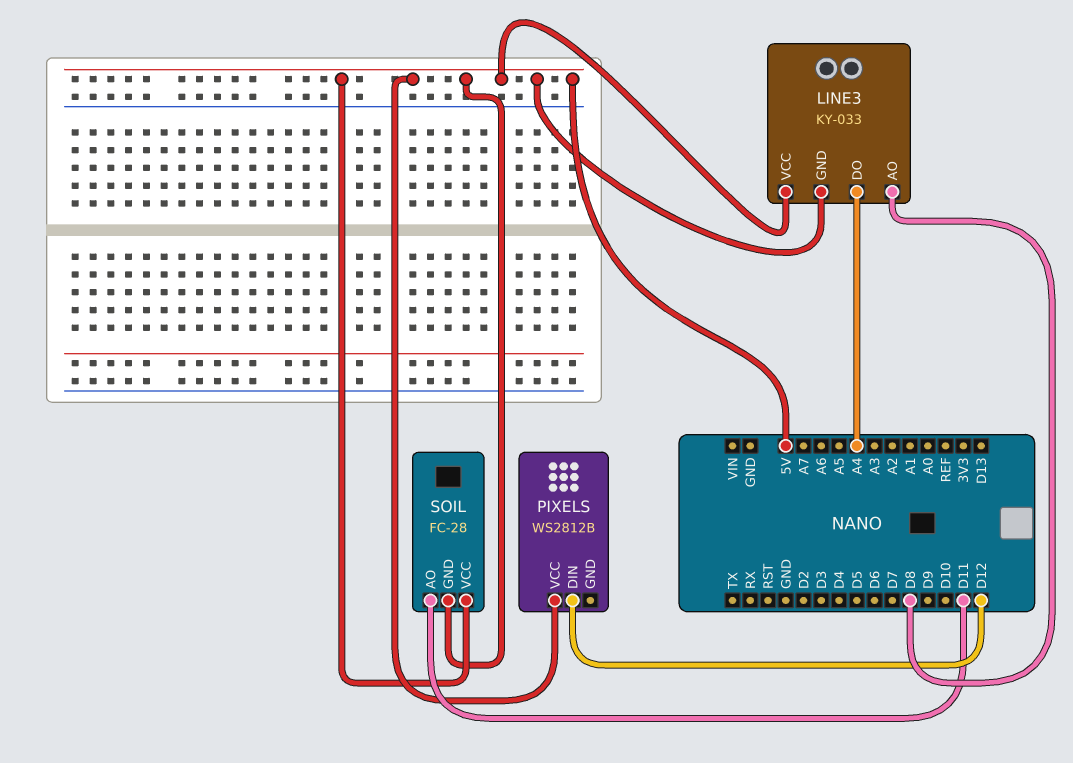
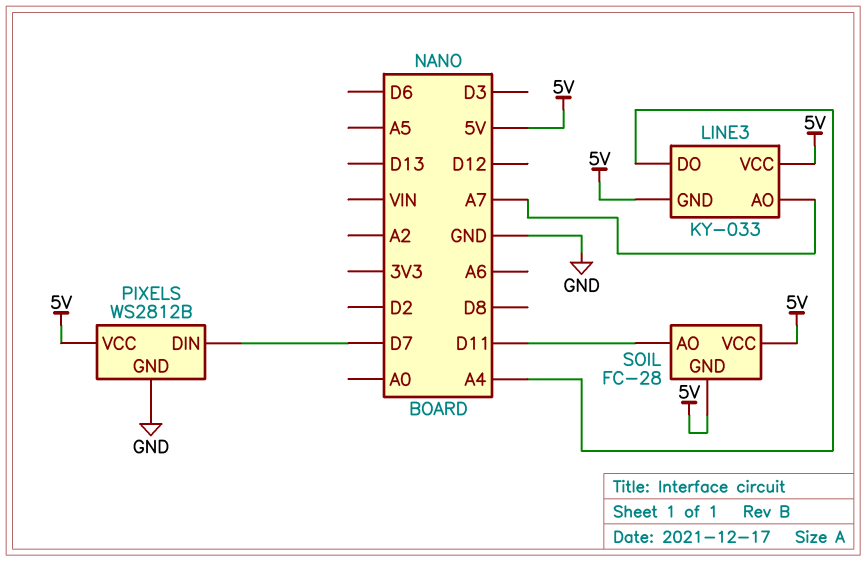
LINE3 pin AO: D8 -> A7
PIXELS pin DIN: D12 -> D7
PIXELS pin GND: none -> GND

